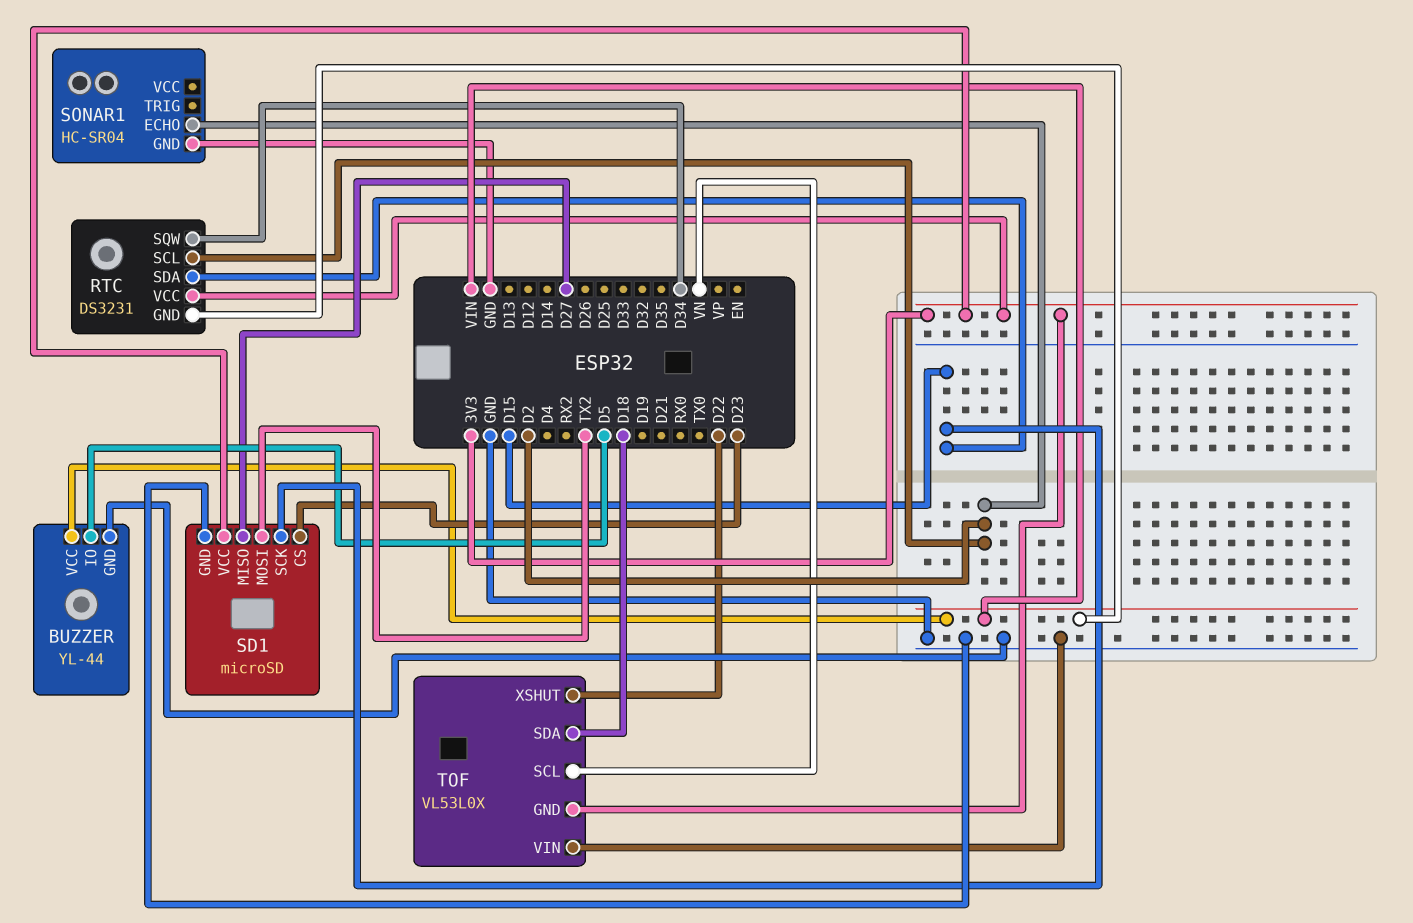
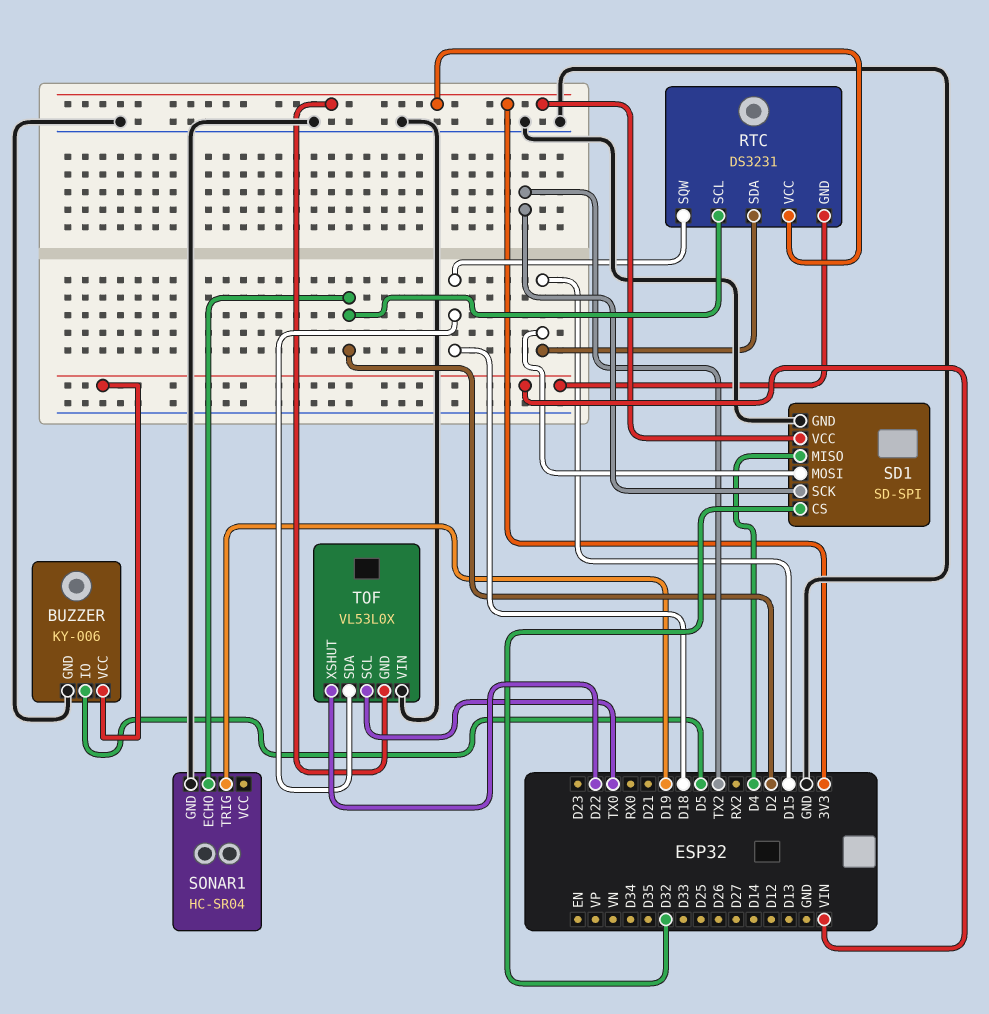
BUZZER: YL-44 -> KY-006
RTC pin SQW: D34 -> D18
SD1: microSD -> SD-SPI
SD1 pin CS: D23 -> D32
SD1 pin MISO: D27 -> D4
SD1 pin MOSI: TX2 -> D15
SD1 pin SCK: D15 -> TX2
SONAR1 pin TRIG: none -> D19
TOF pin SCL: VN -> TX0

